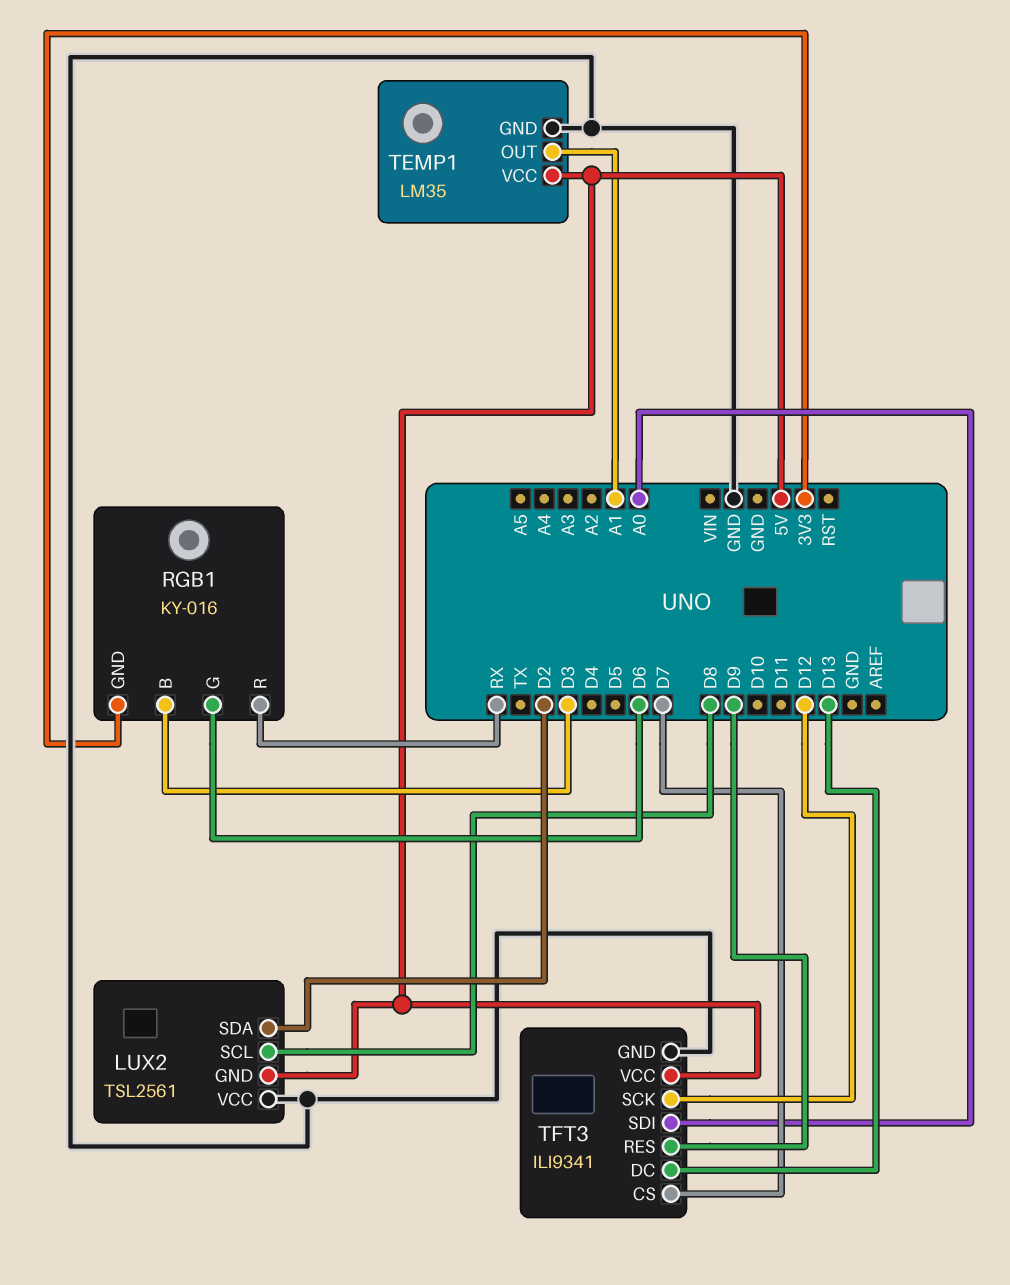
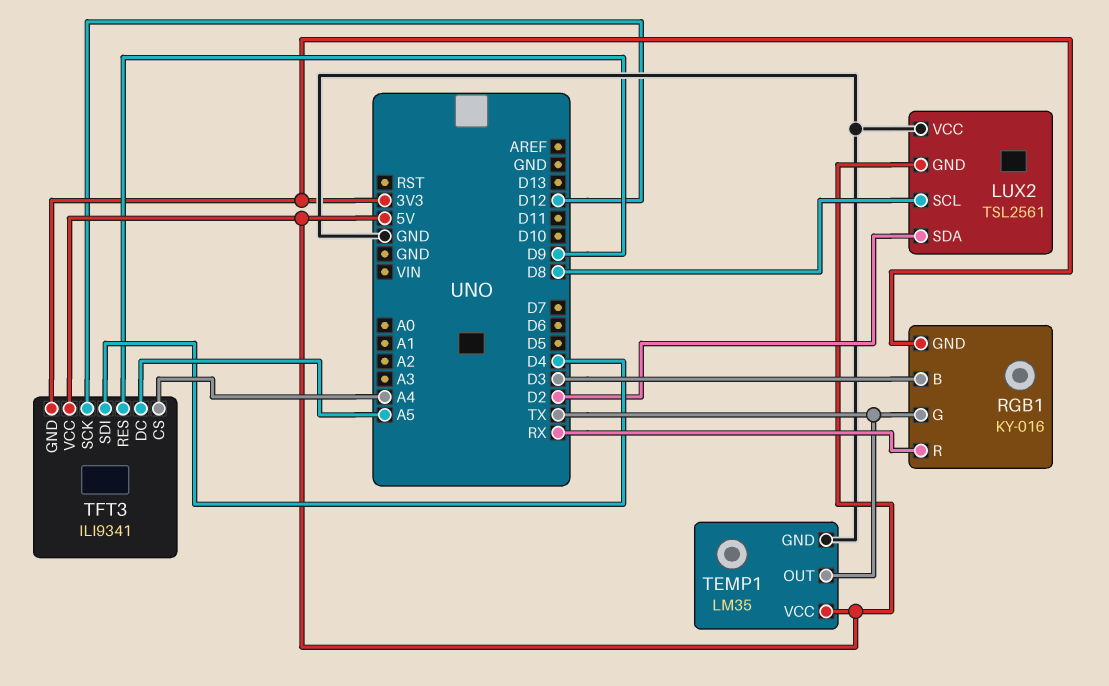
RGB1 pin G: D6 -> TX
TEMP1 pin OUT: A1 -> TX
TFT3 pin CS: D7 -> A4
TFT3 pin DC: D13 -> A5
TFT3 pin GND: GND -> 3V3
TFT3 pin SDI: A0 -> D4

